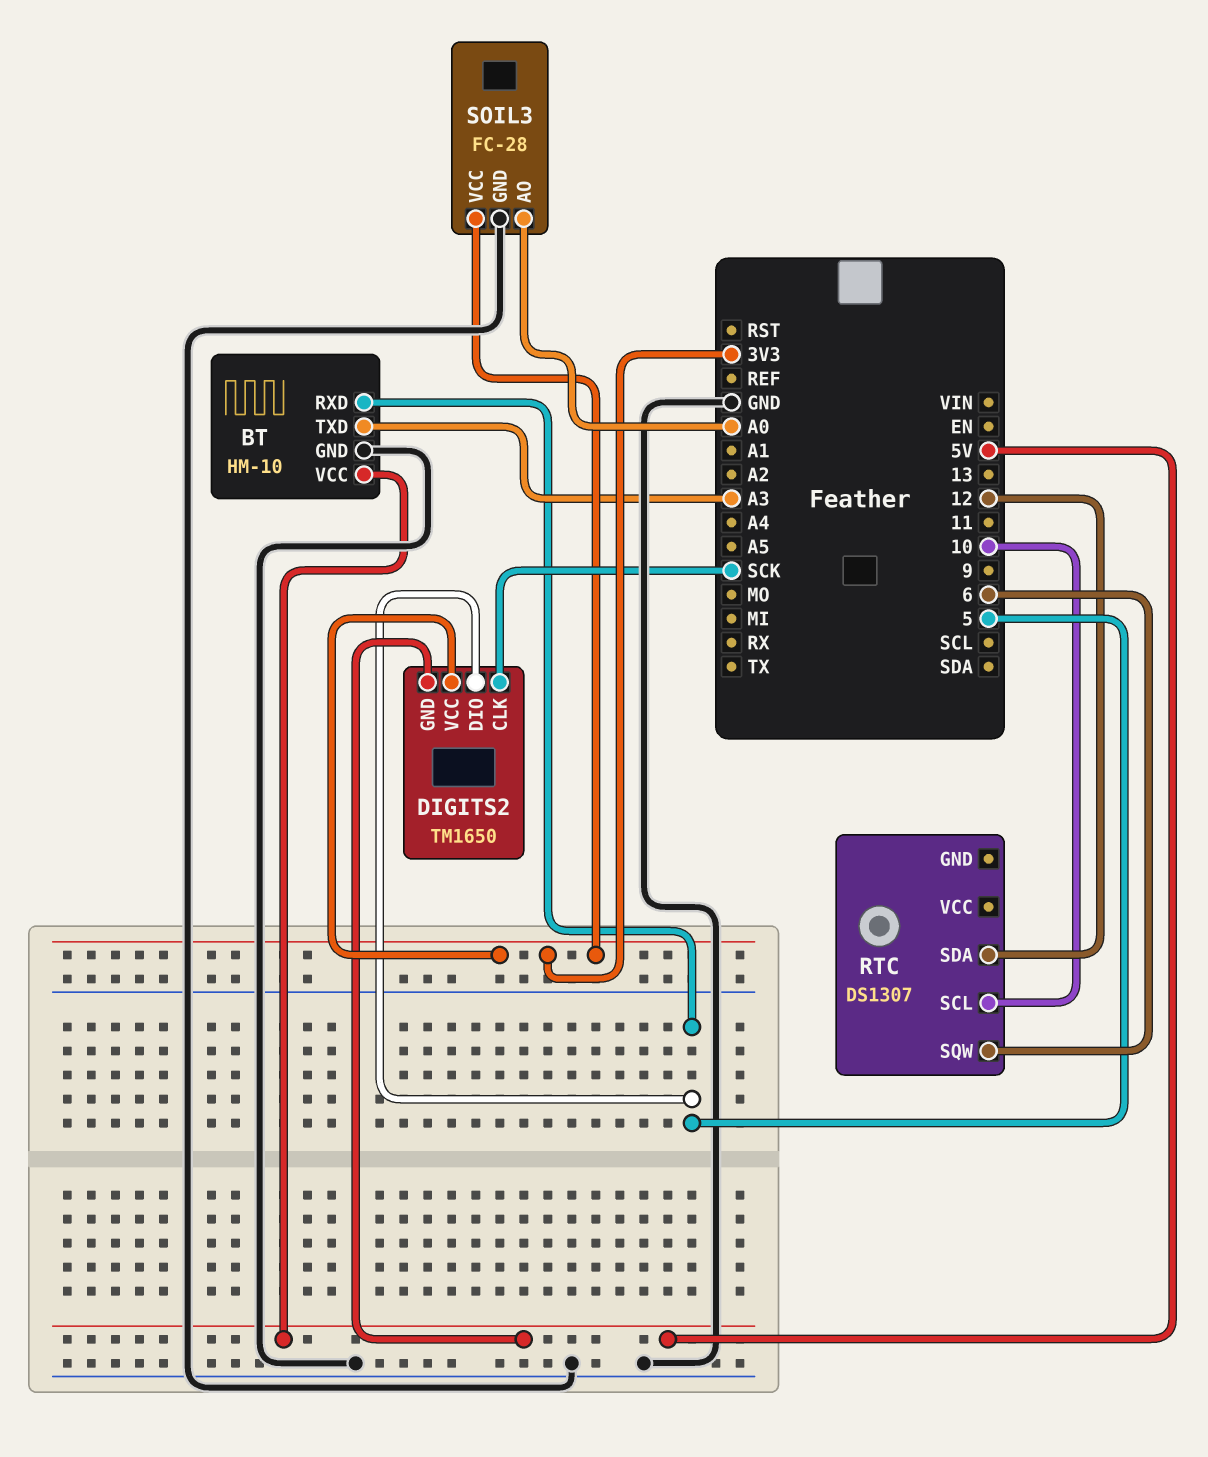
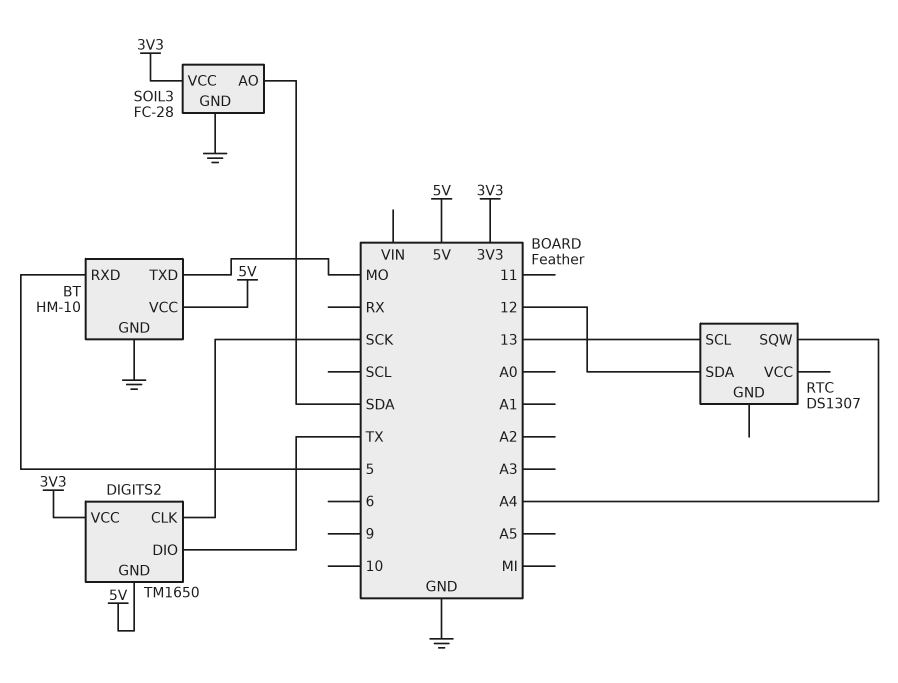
BT pin TXD: A3 -> MO
DIGITS2 pin DIO: 5 -> TX
RTC pin SCL: 10 -> 13
RTC pin SQW: 6 -> A4
SOIL3 pin AO: A0 -> SDA

